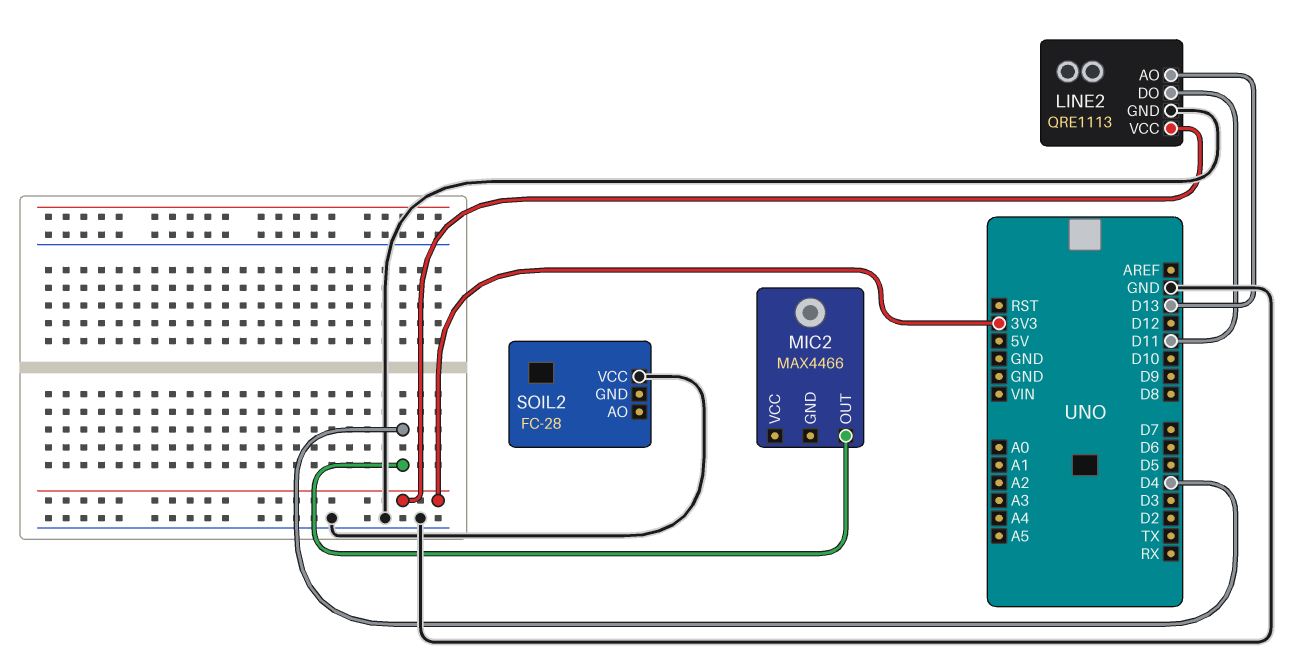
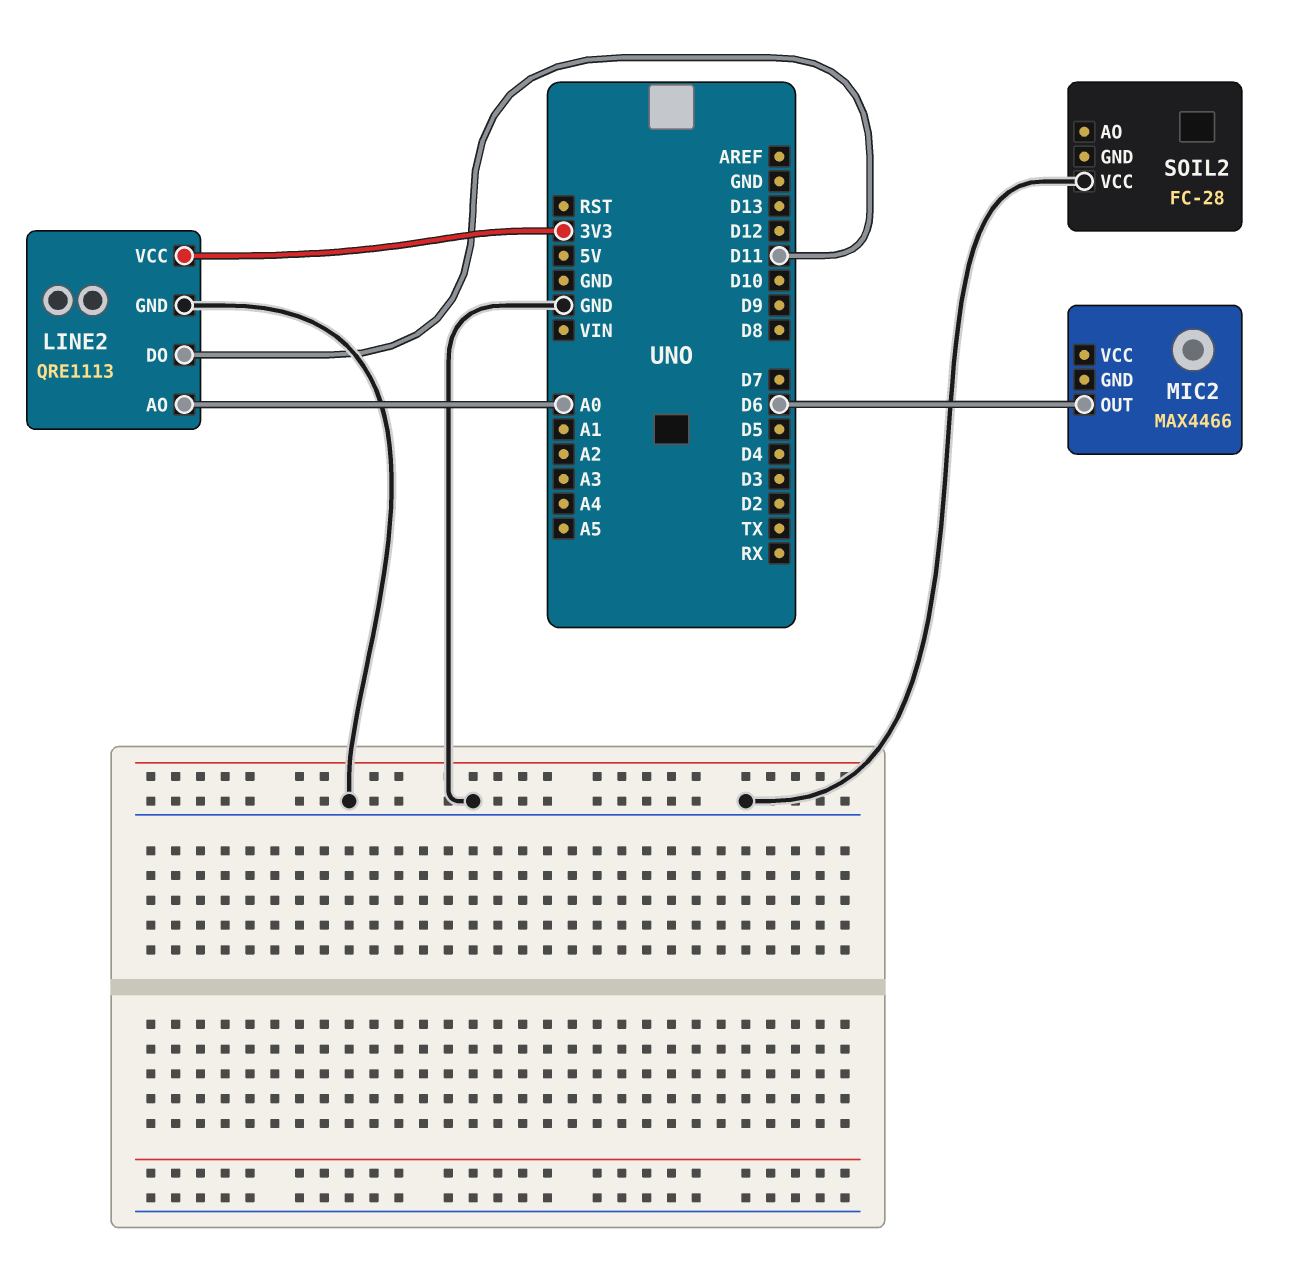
LINE2 pin AO: D13 -> A0
MIC2 pin OUT: D4 -> D6

